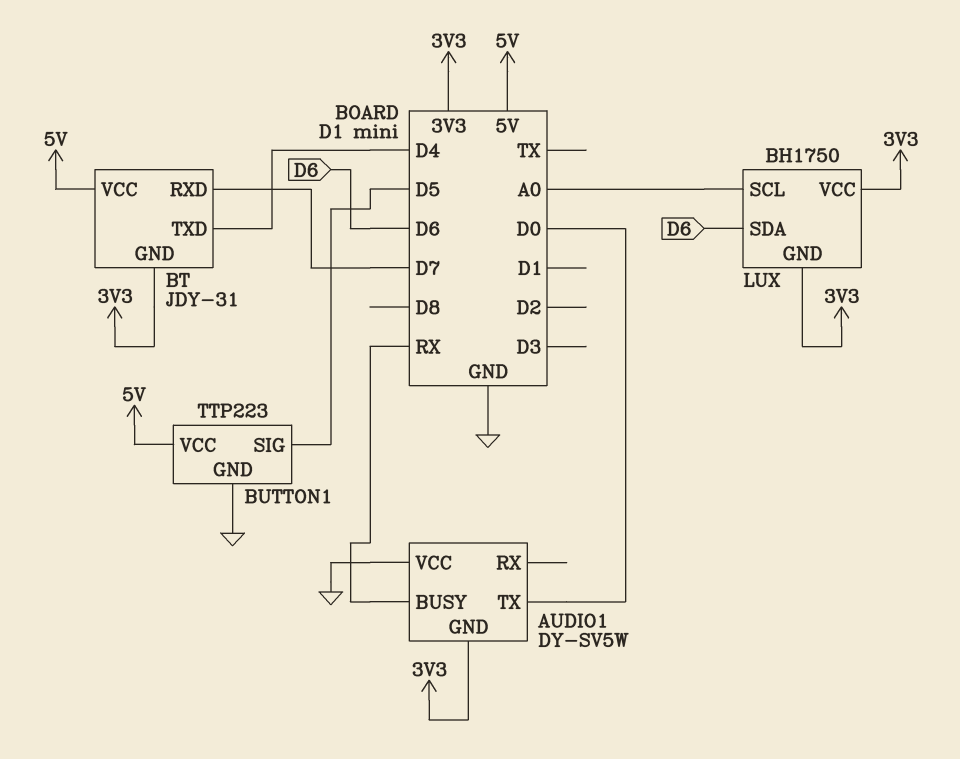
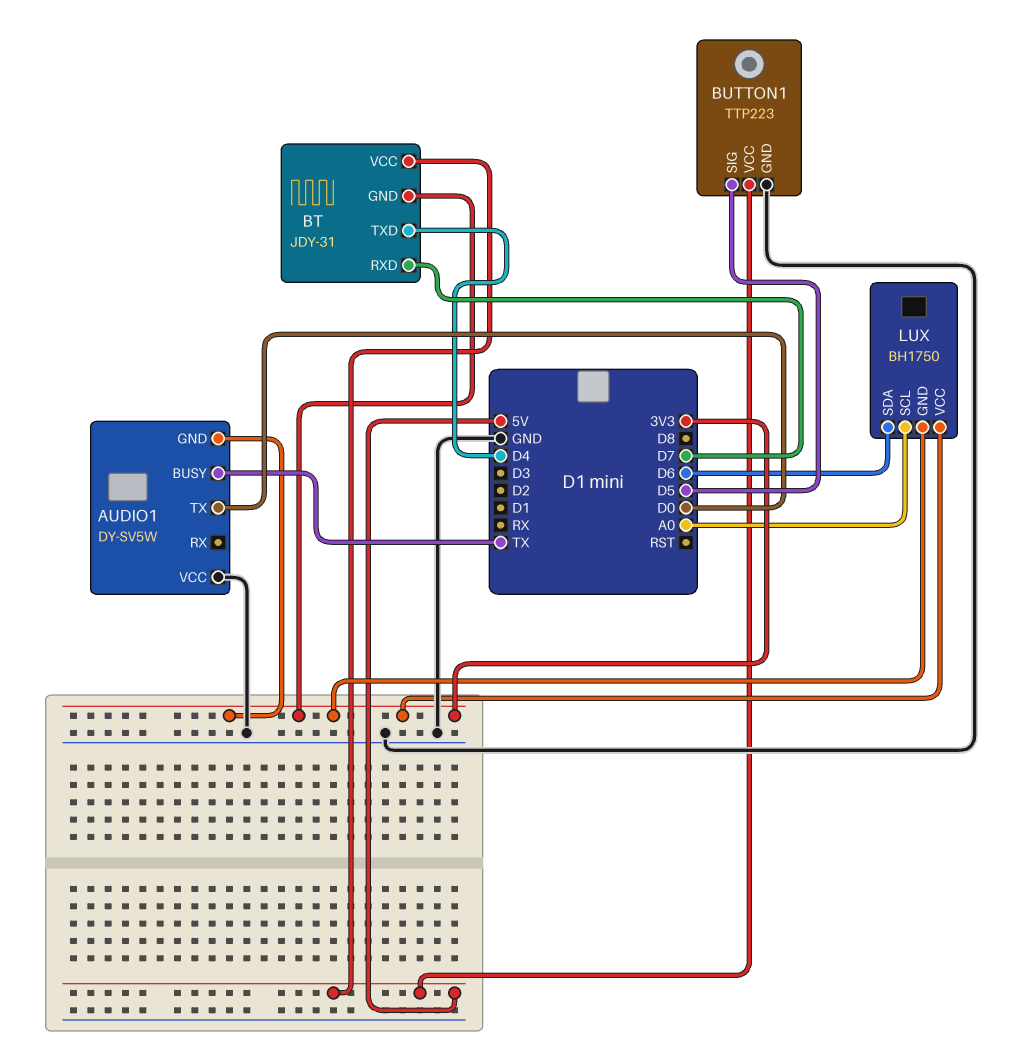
AUDIO1 pin BUSY: RX -> TX

